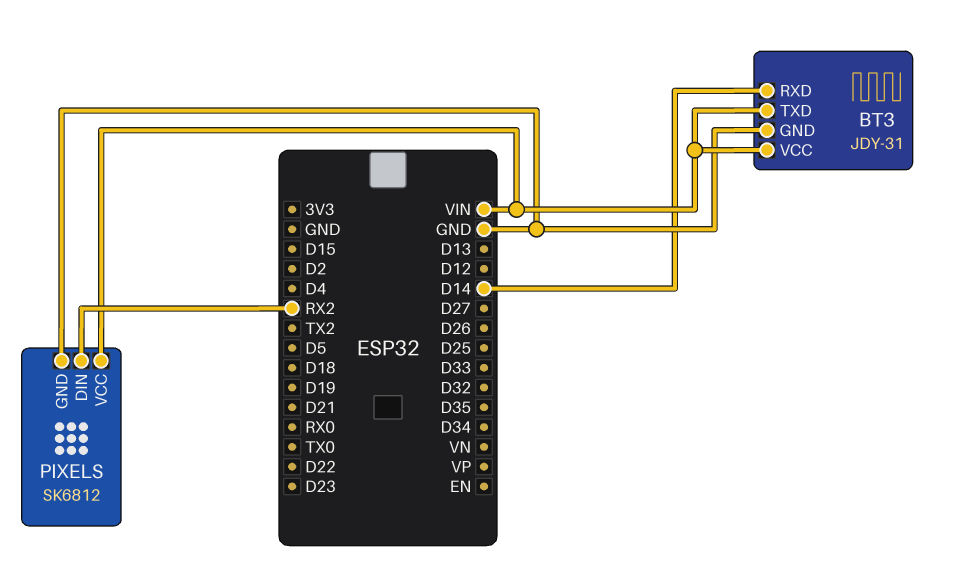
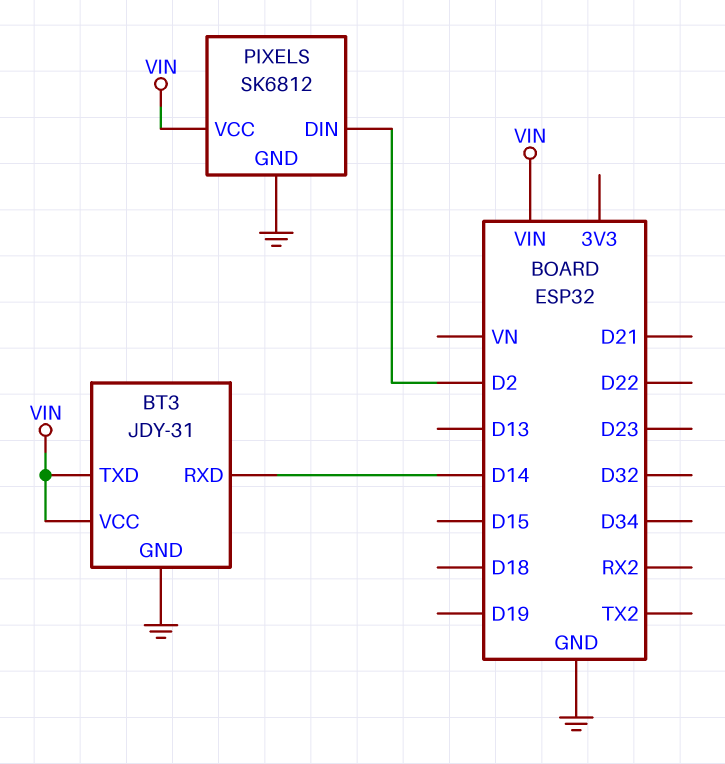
PIXELS pin DIN: RX2 -> D2

